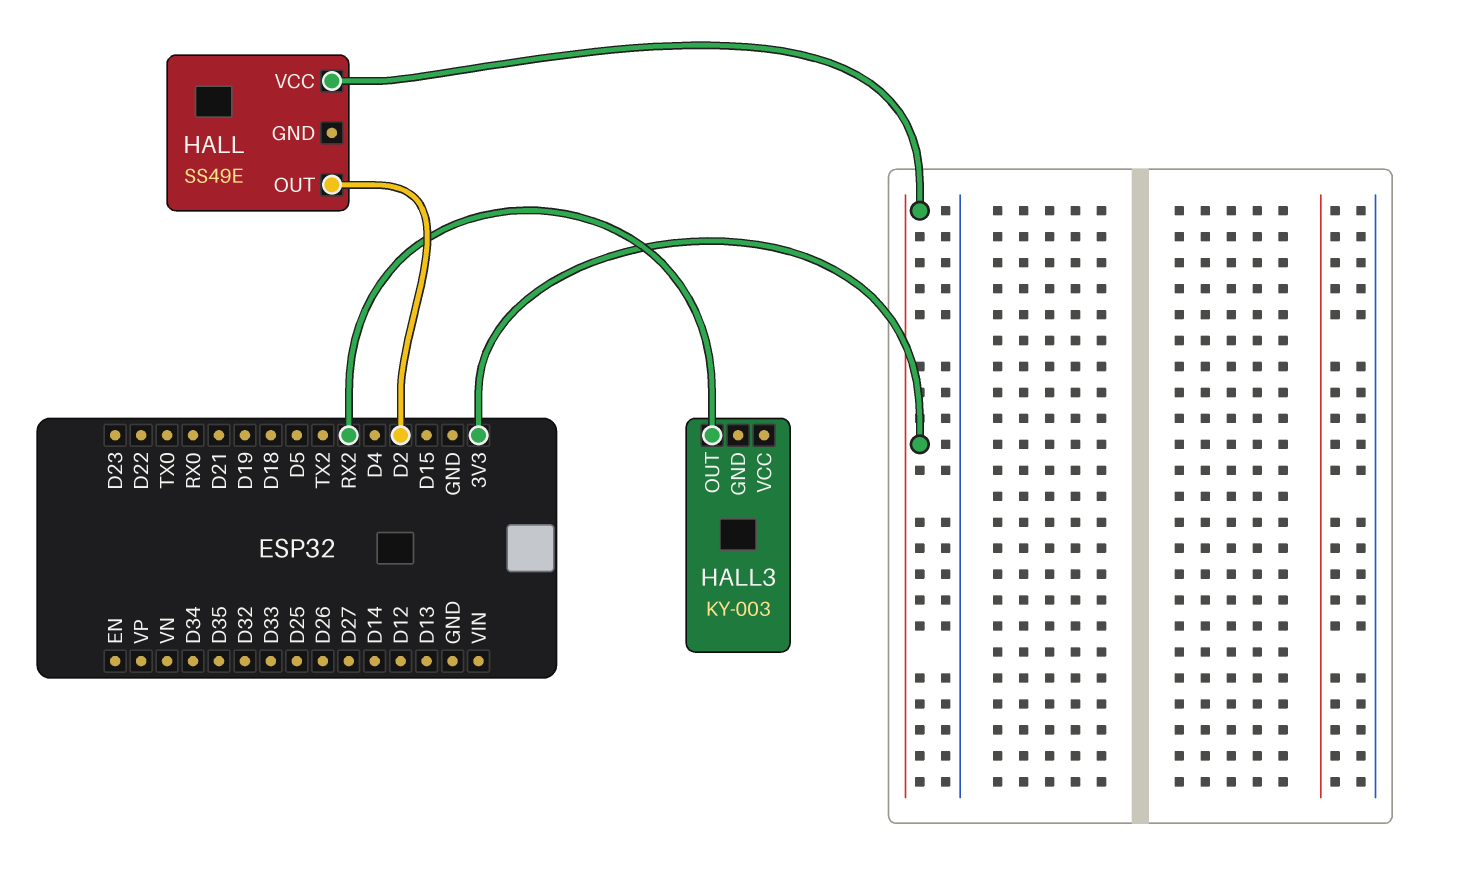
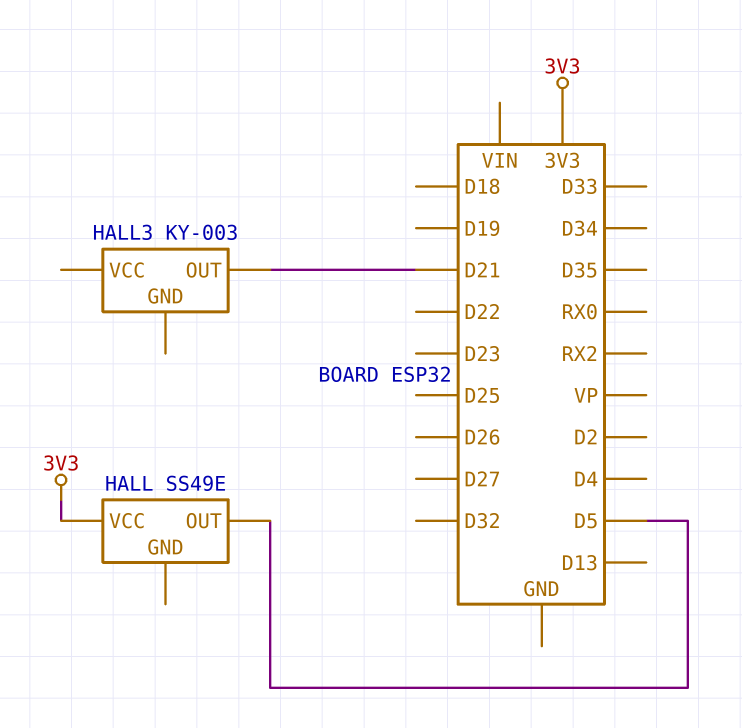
HALL pin OUT: D2 -> D5
HALL3 pin OUT: RX2 -> D21

